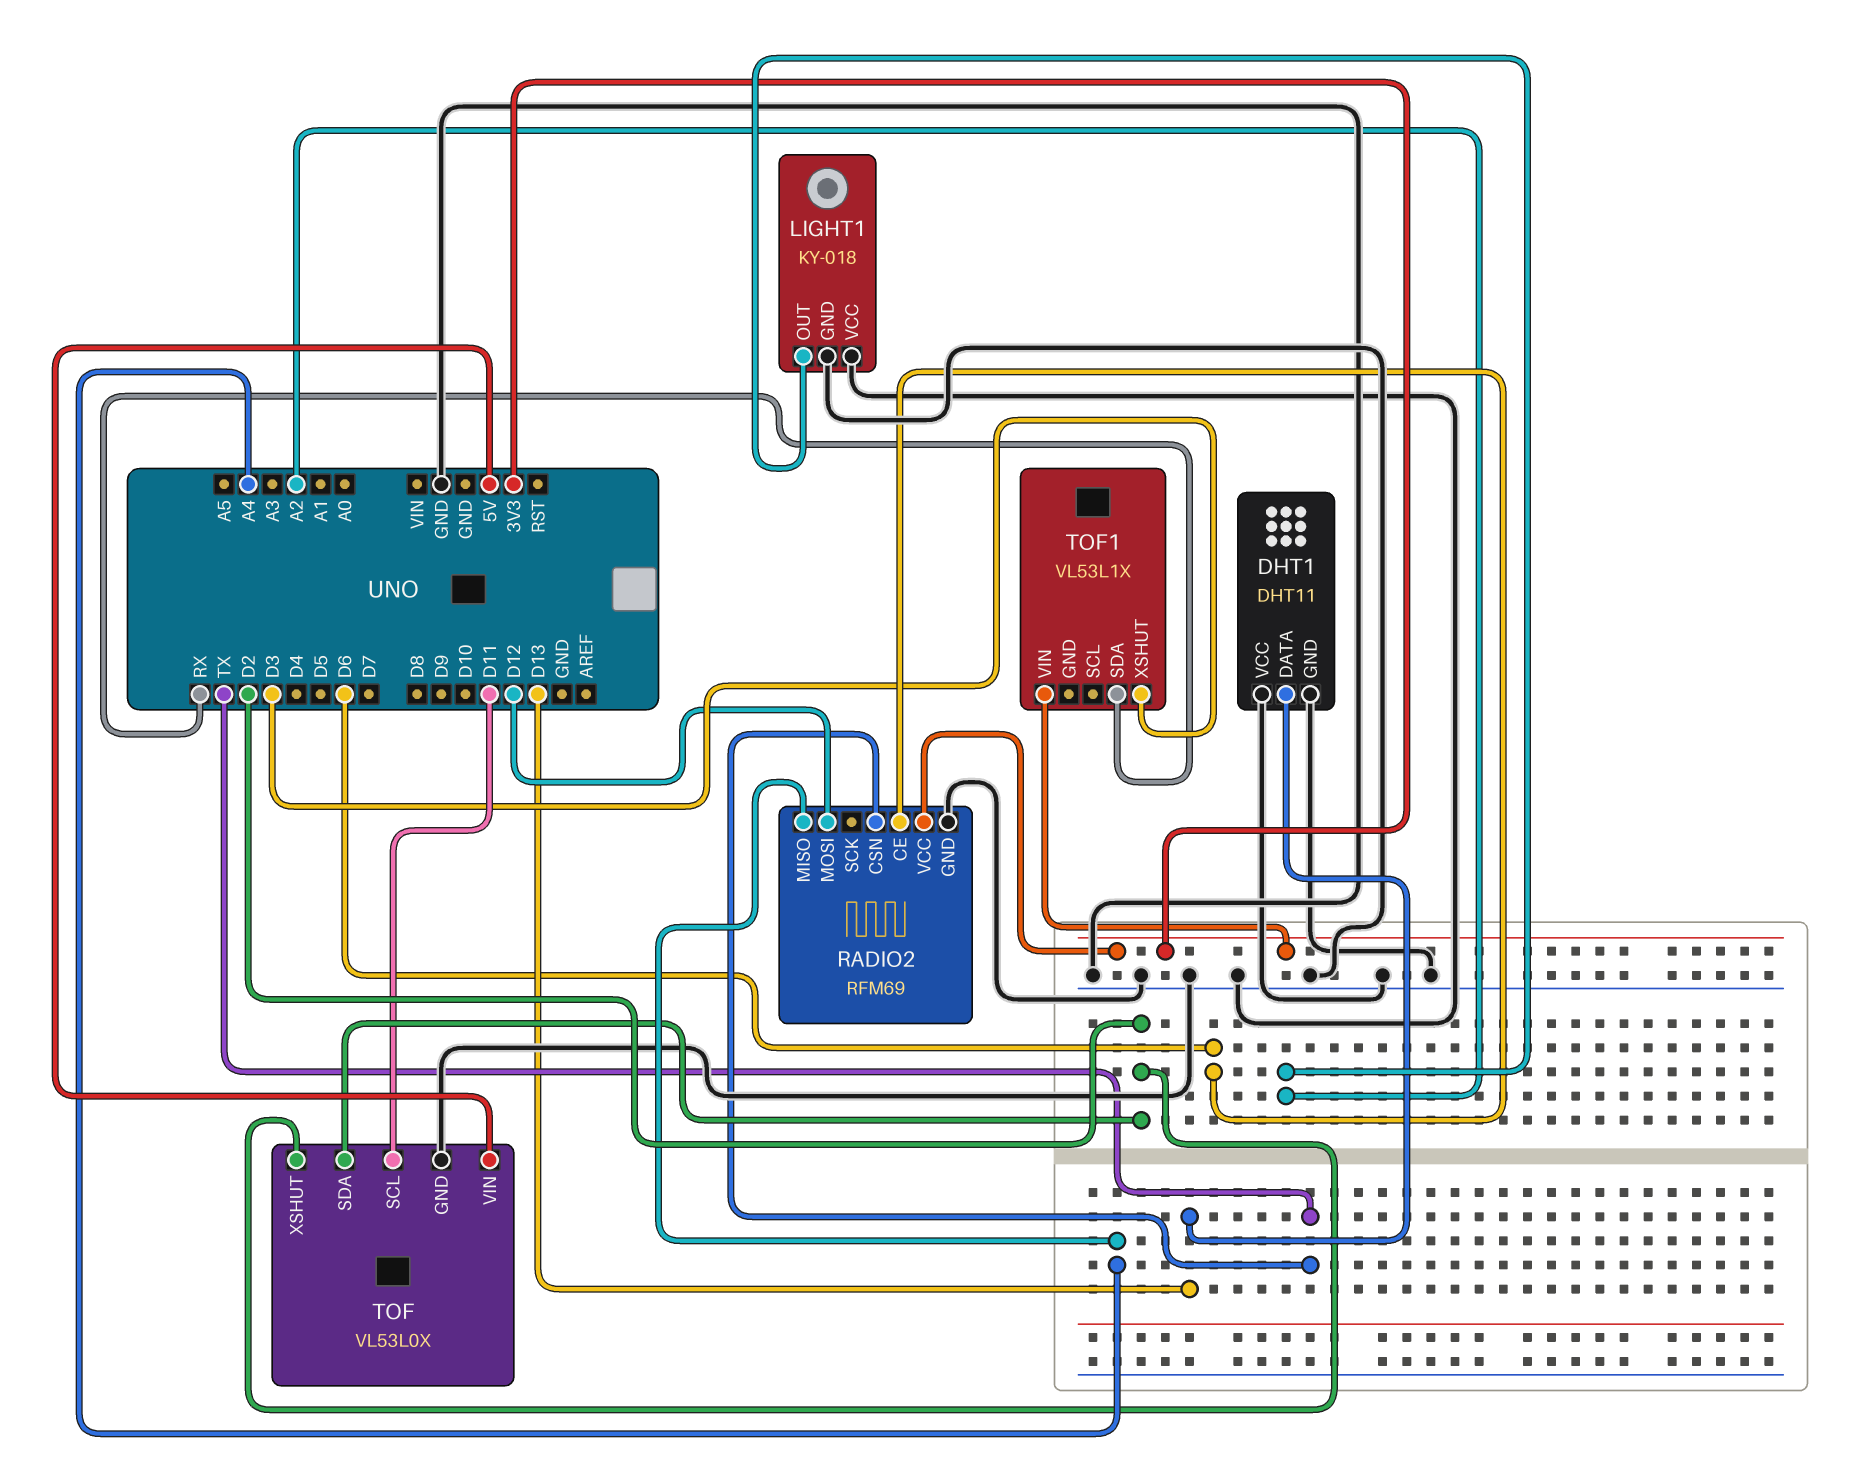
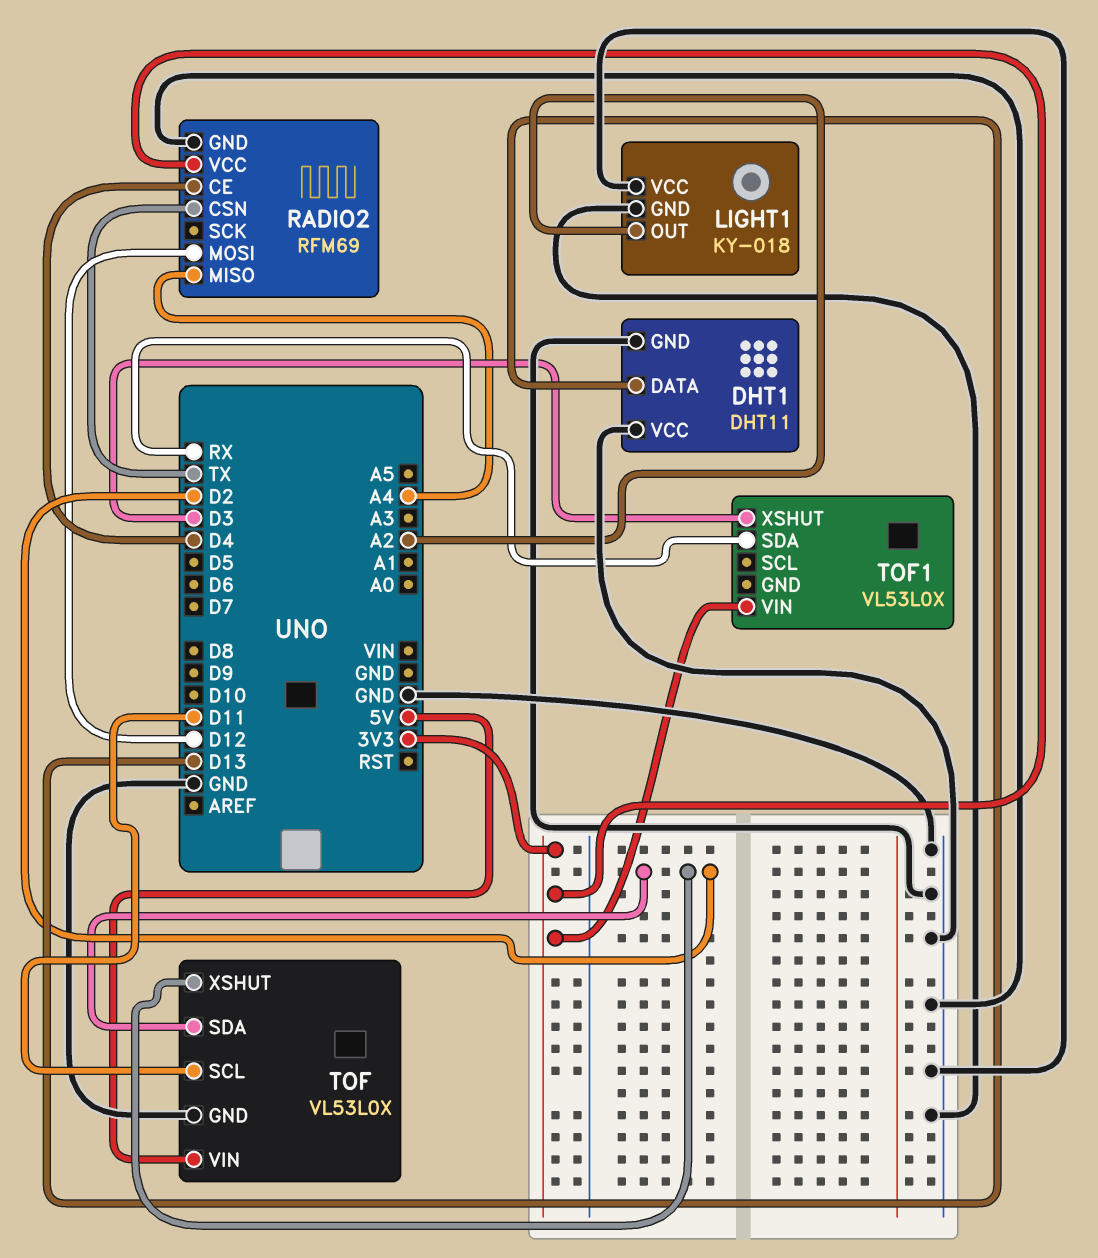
RADIO2 pin CE: D6 -> D4
TOF1: VL53L1X -> VL53L0X

